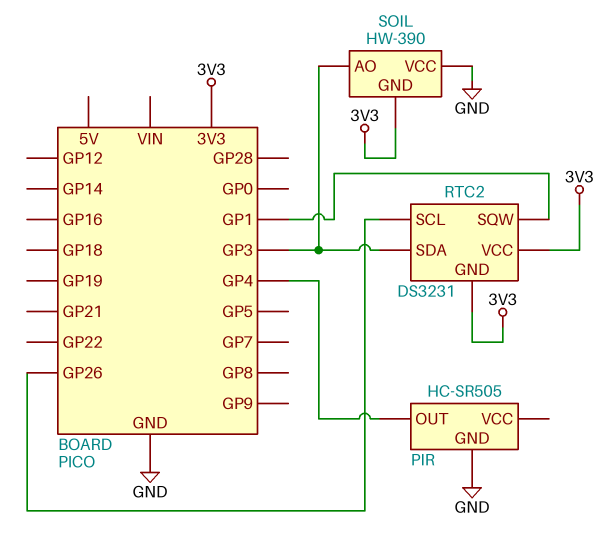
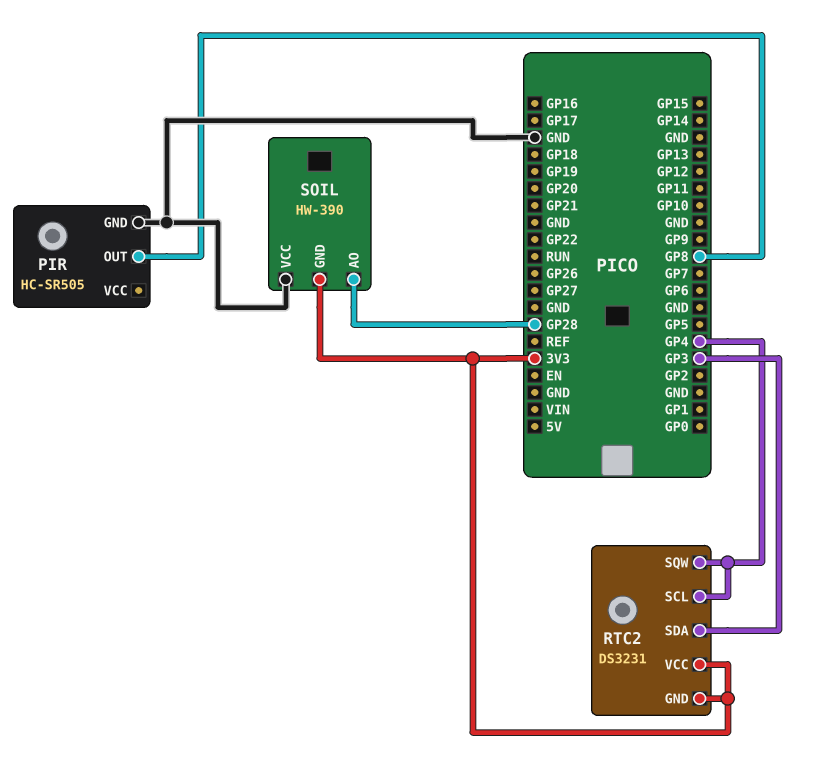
PIR pin OUT: GP4 -> GP8
RTC2 pin SCL: GP26 -> GP4
RTC2 pin SQW: GP1 -> GP4
SOIL pin AO: GP3 -> GP28

